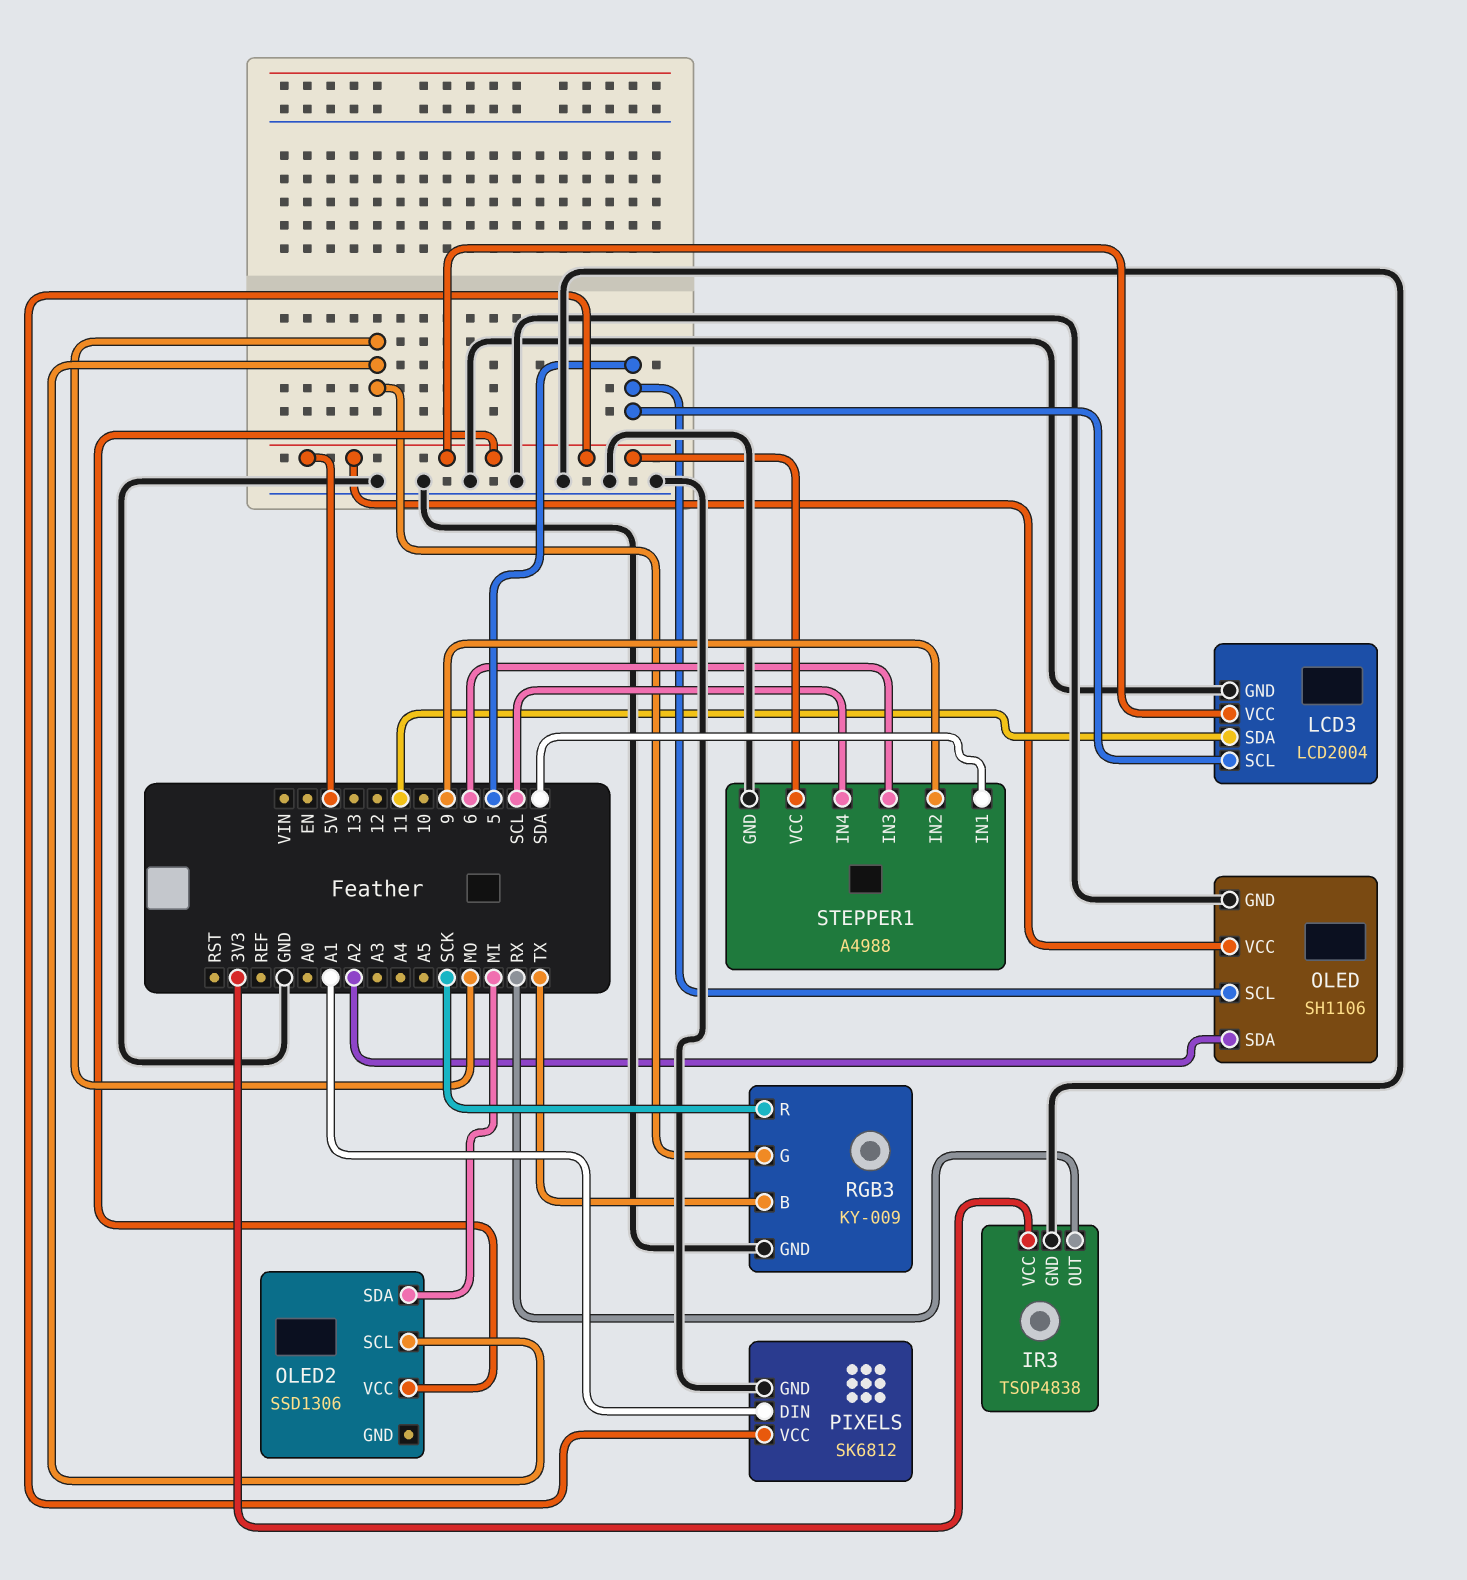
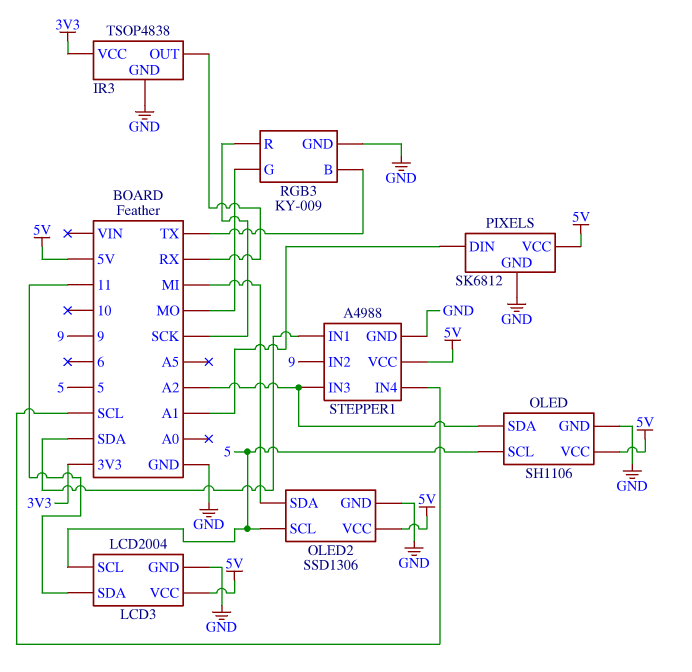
OLED2 pin GND: none -> GND
OLED2 pin SCL: MO -> 5
STEPPER1 pin IN3: 6 -> A2

